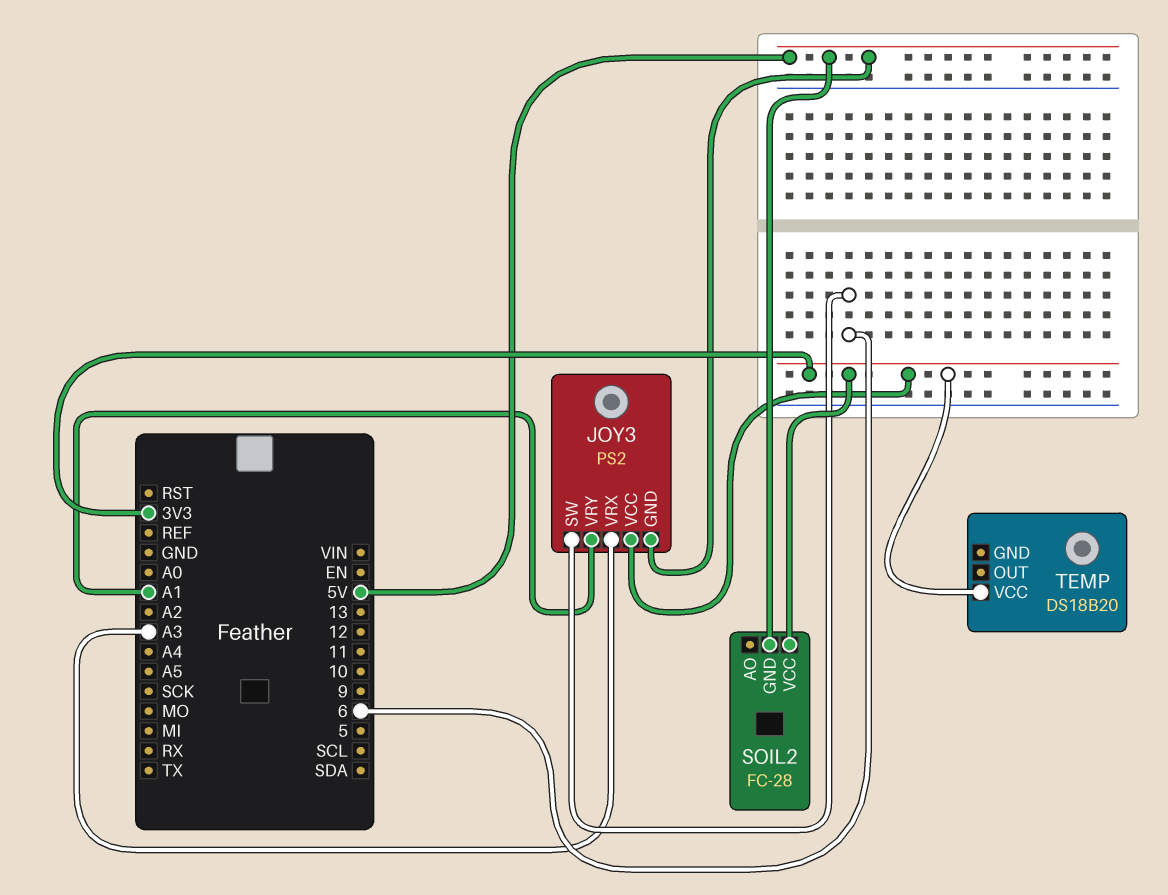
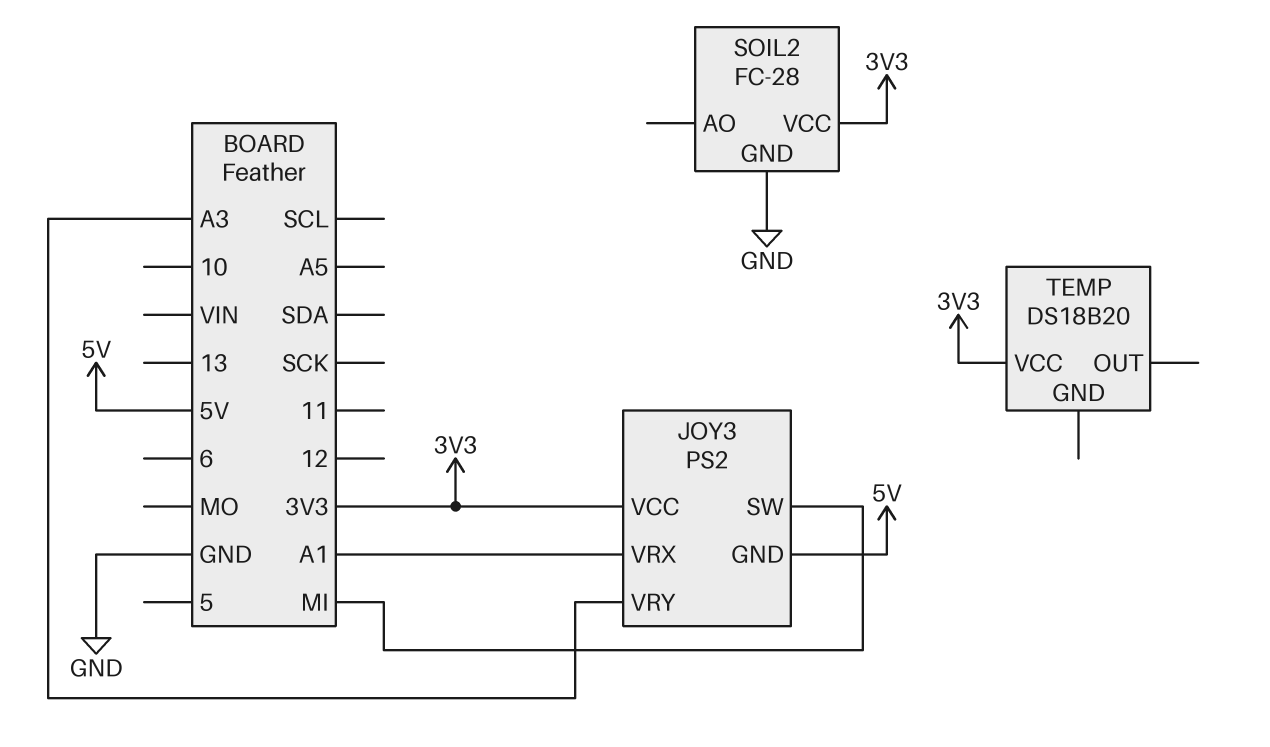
JOY3 pin SW: 6 -> MI
JOY3 pin VRX: A3 -> A1
JOY3 pin VRY: A1 -> A3
SOIL2 pin GND: 5V -> GND

